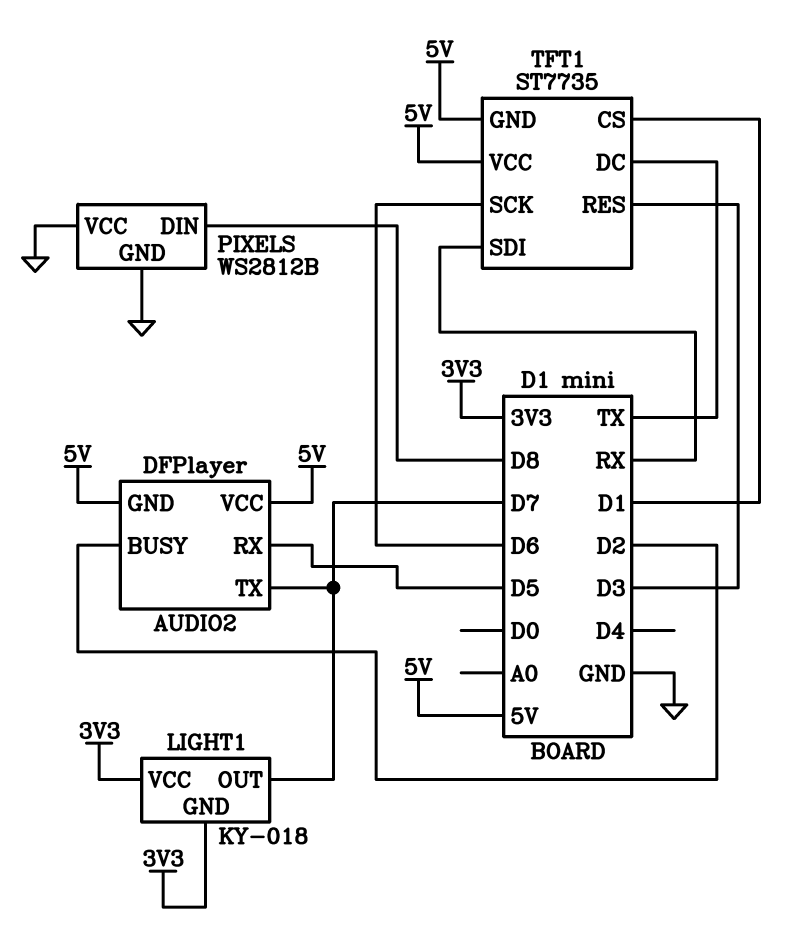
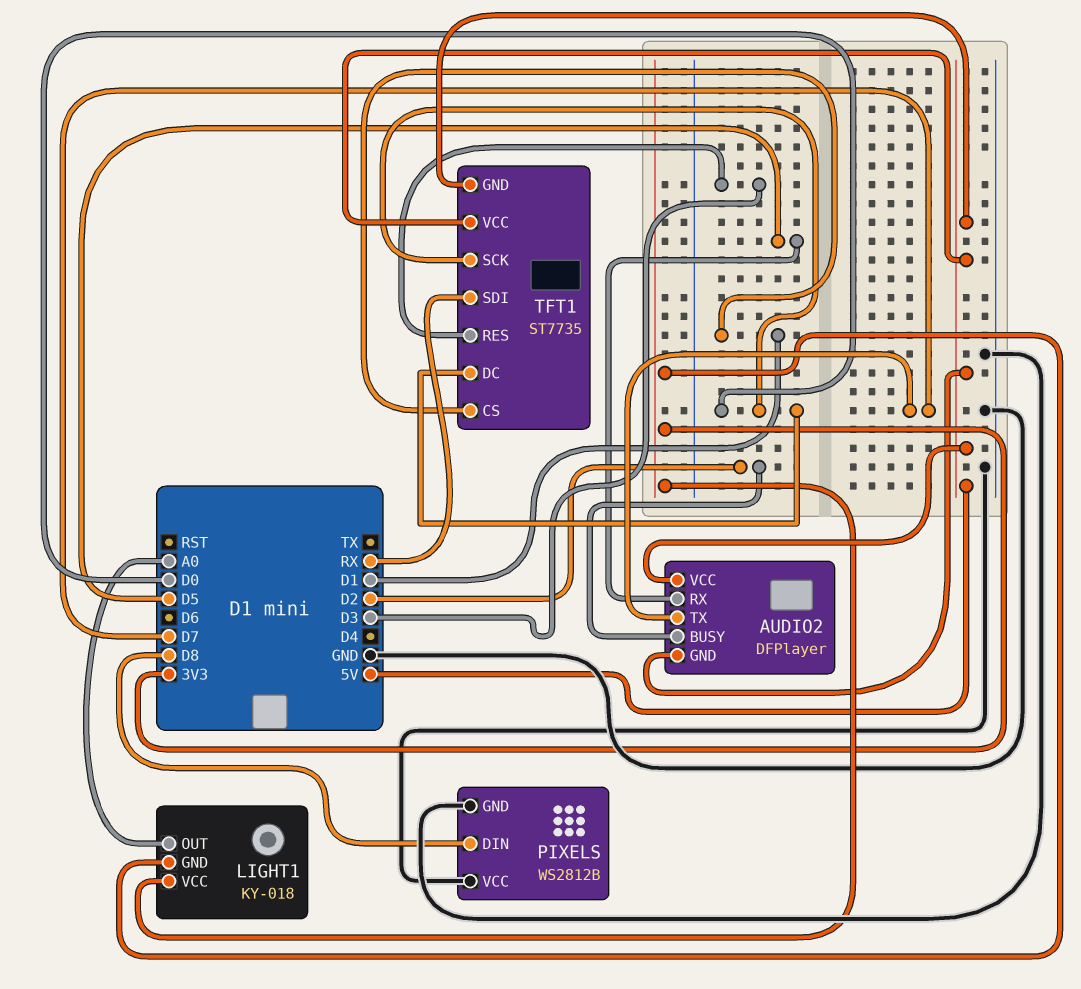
LIGHT1 pin OUT: D7 -> A0
TFT1 pin DC: TX -> D0
TFT1 pin SCK: D6 -> D0

